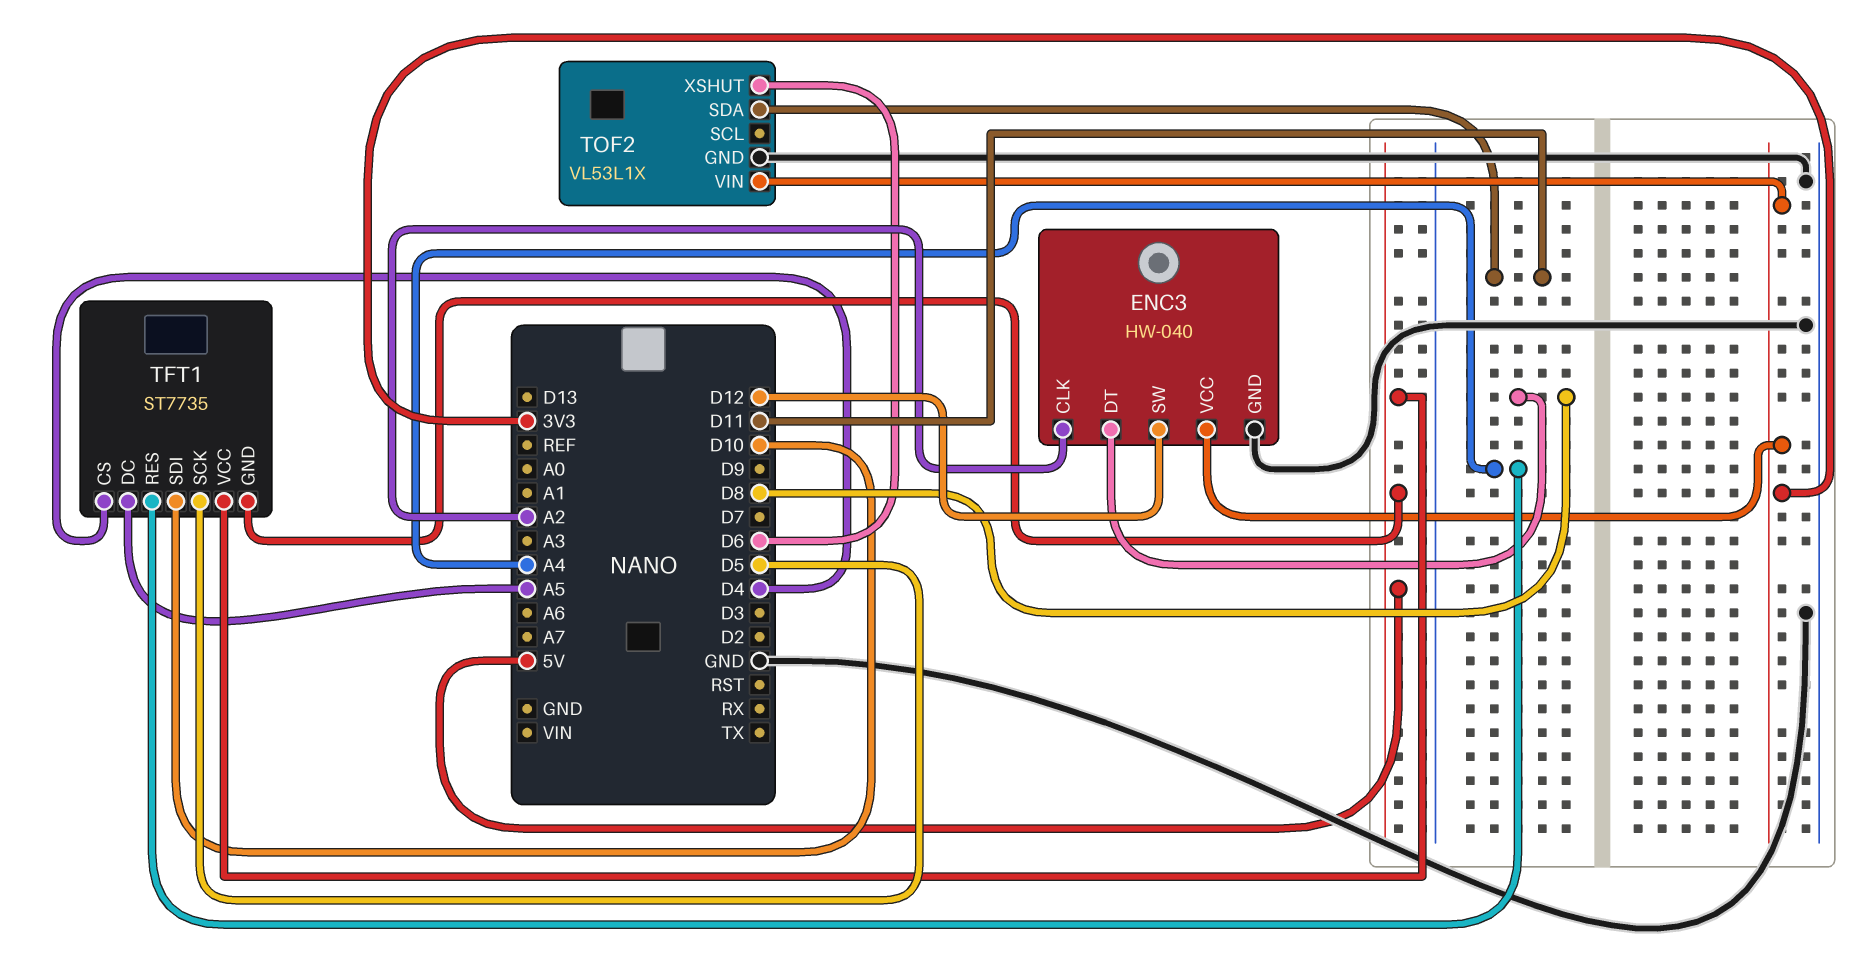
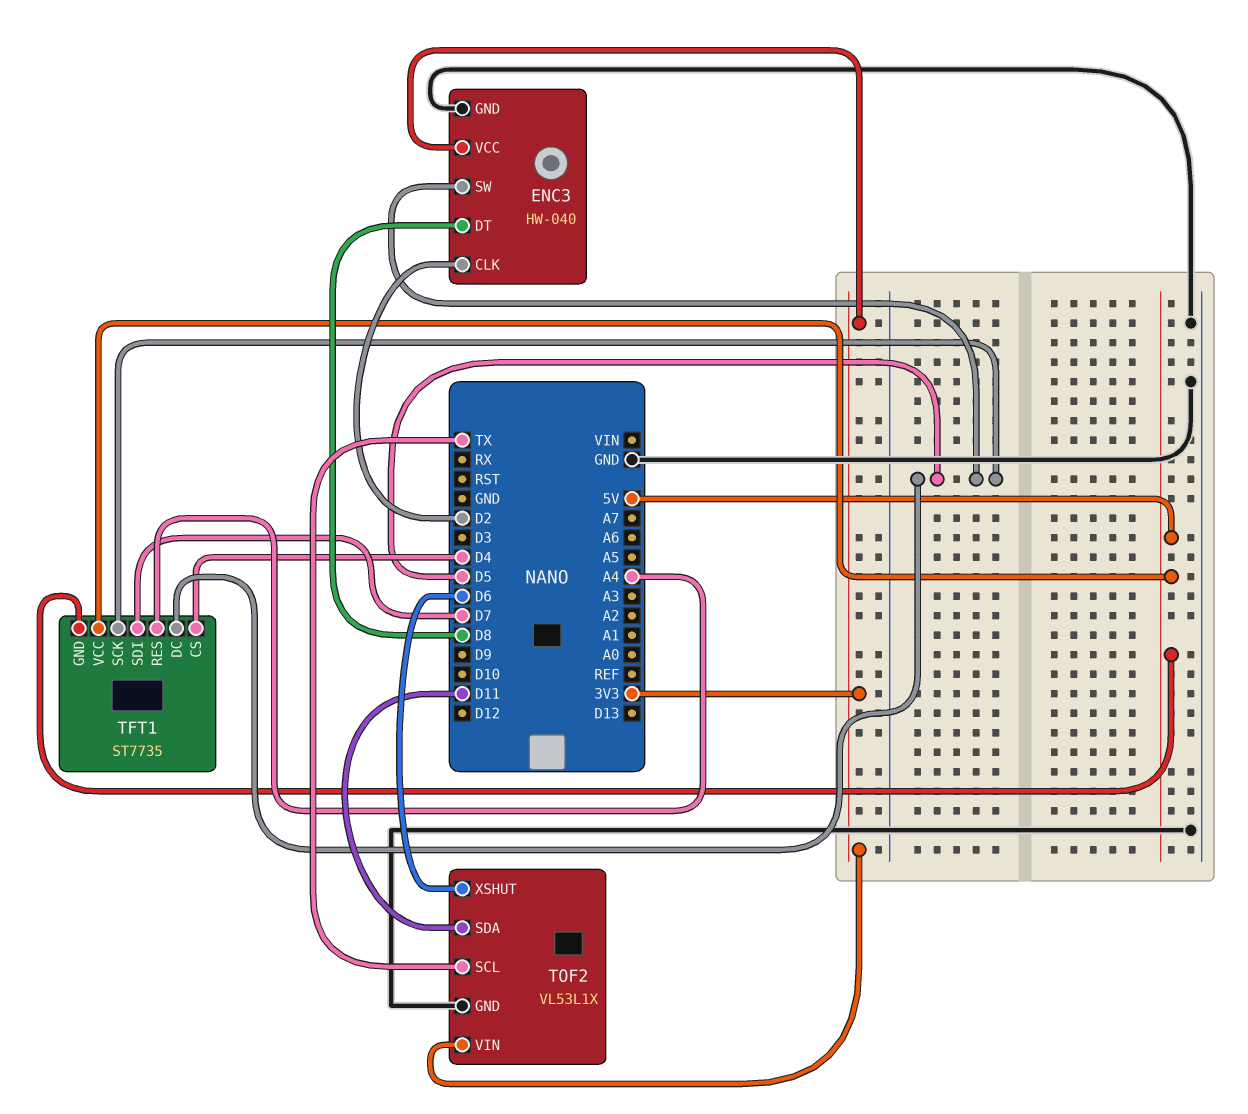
ENC3 pin CLK: A2 -> D2
ENC3 pin SW: D12 -> D5
TFT1 pin DC: A5 -> D5
TFT1 pin SDI: D10 -> D7
TOF2 pin SCL: none -> TX

